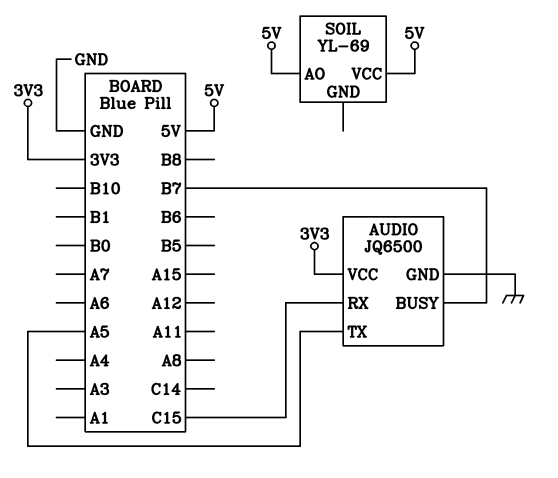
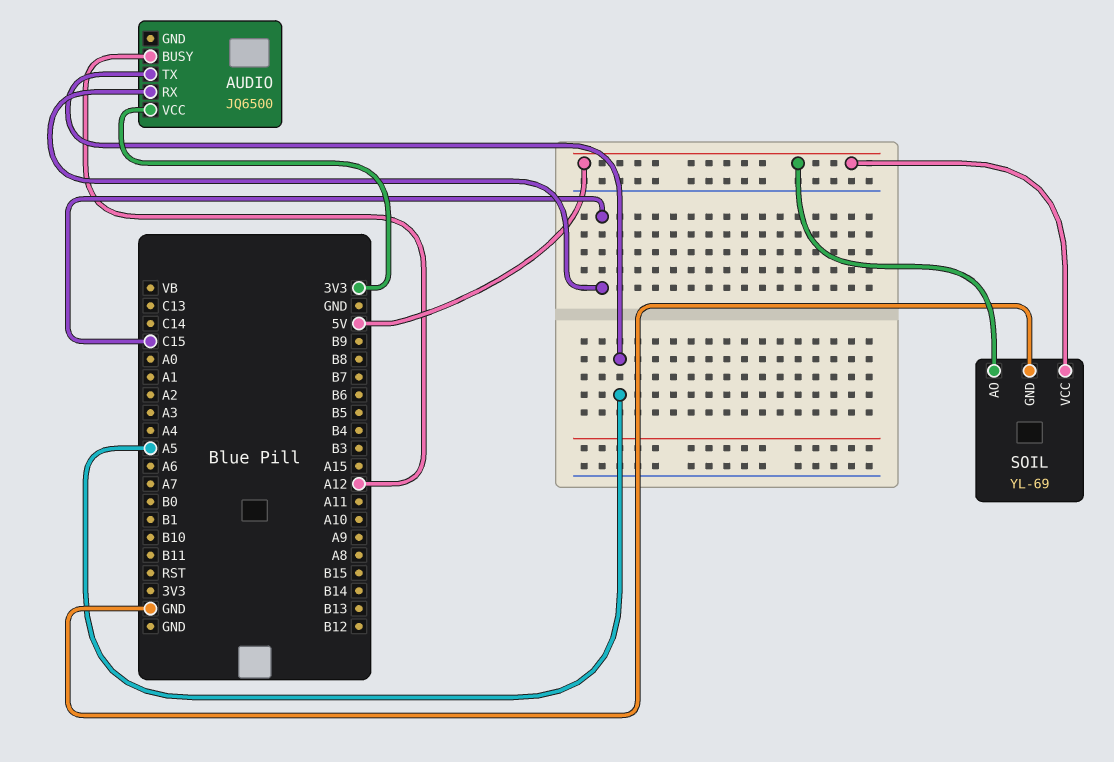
AUDIO pin BUSY: B7 -> A12
AUDIO pin GND: GND -> none
SOIL pin GND: none -> GND

